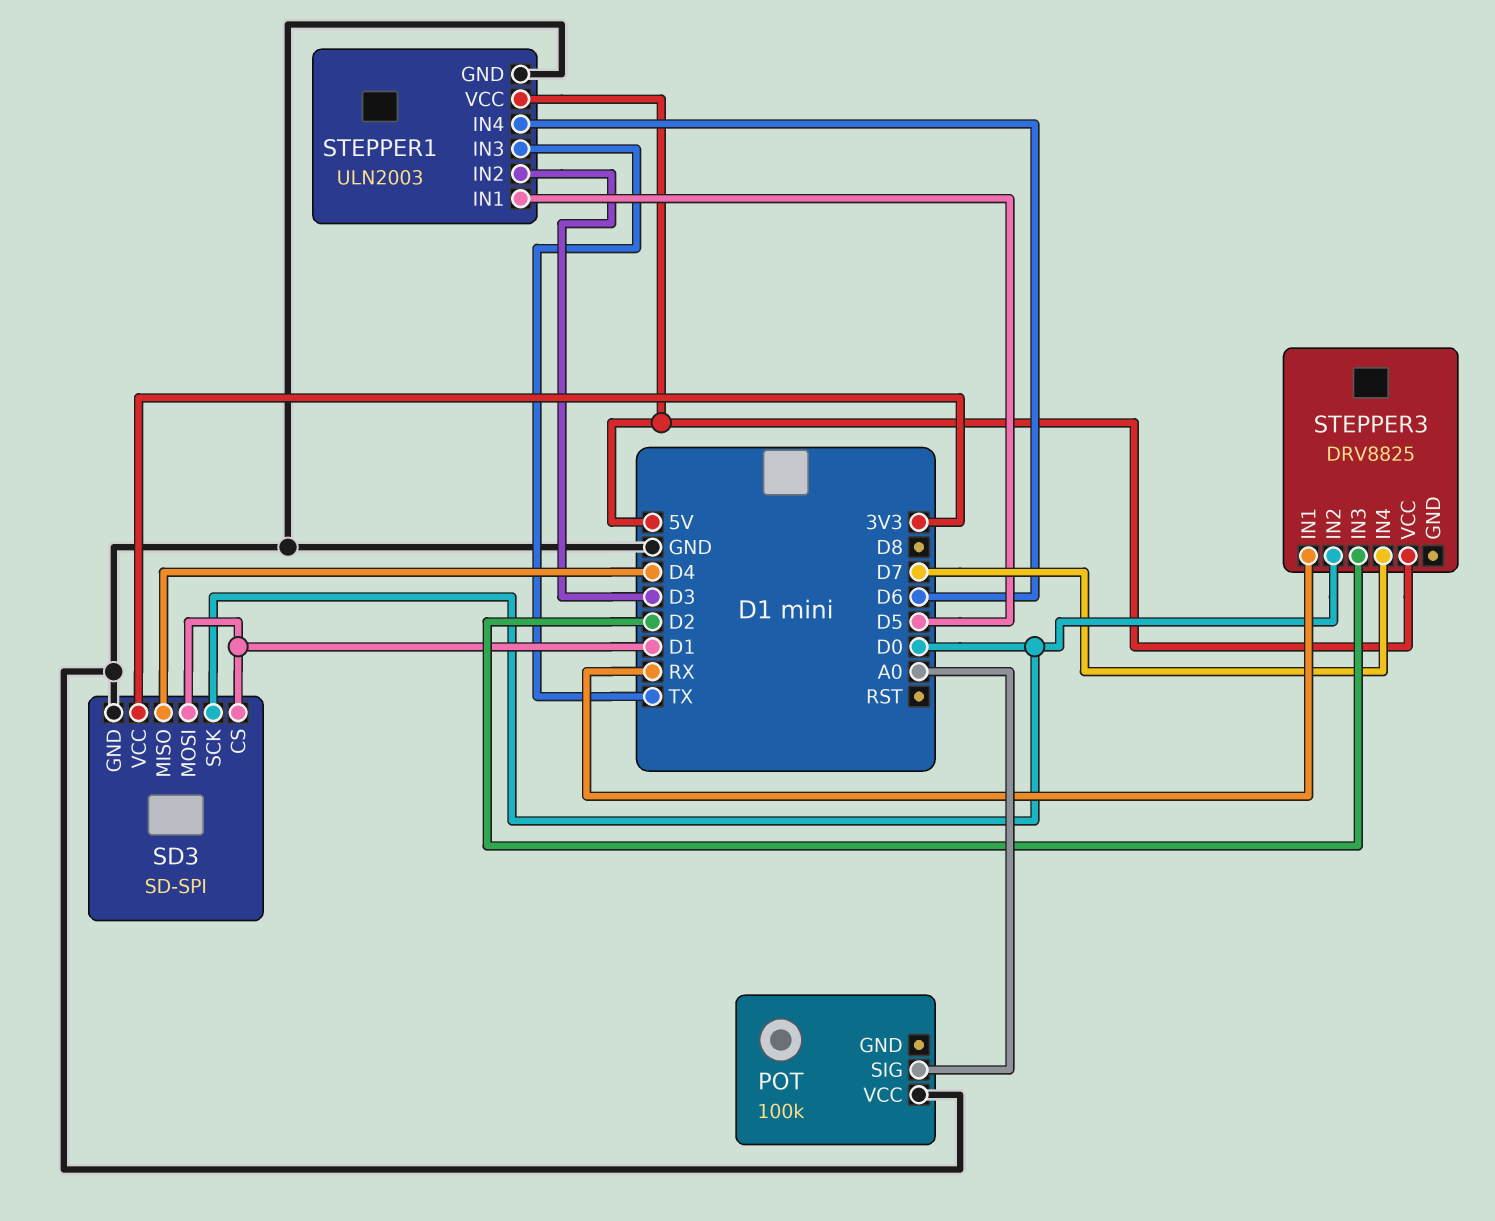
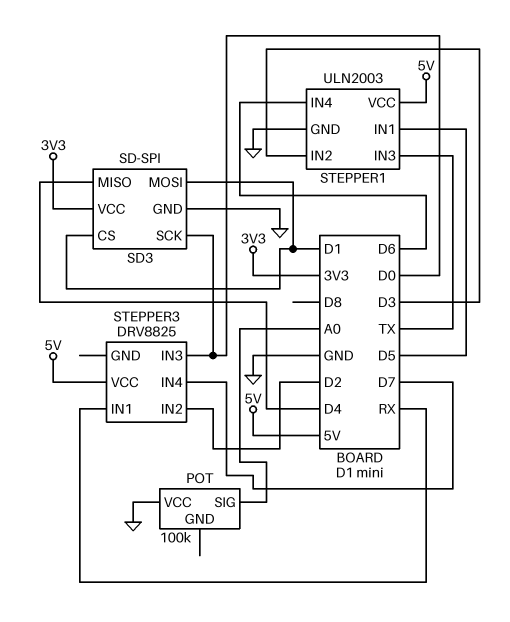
STEPPER3 pin IN2: D0 -> D2
STEPPER3 pin IN3: D2 -> D0

